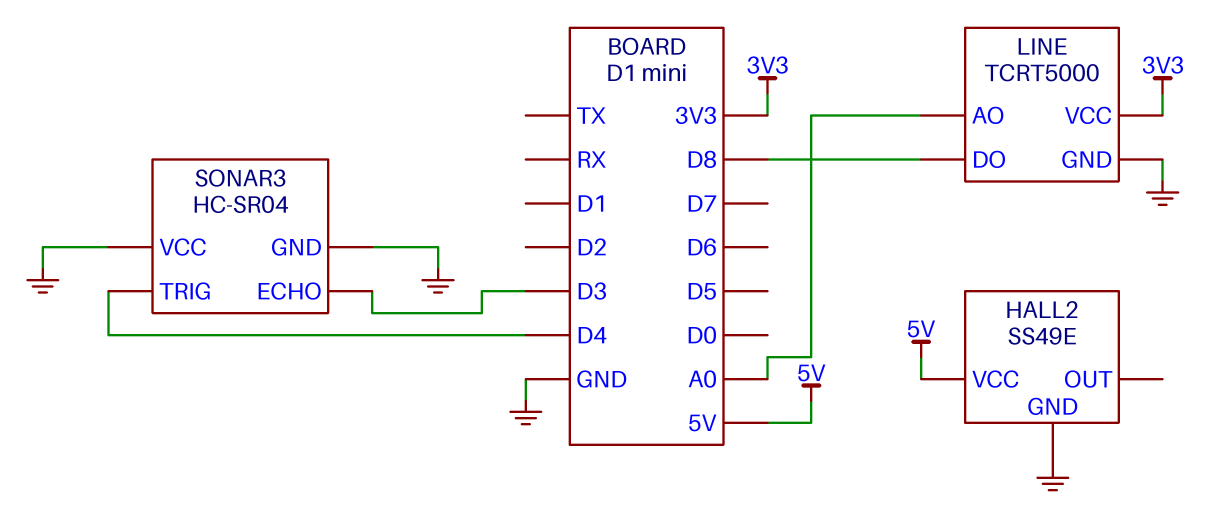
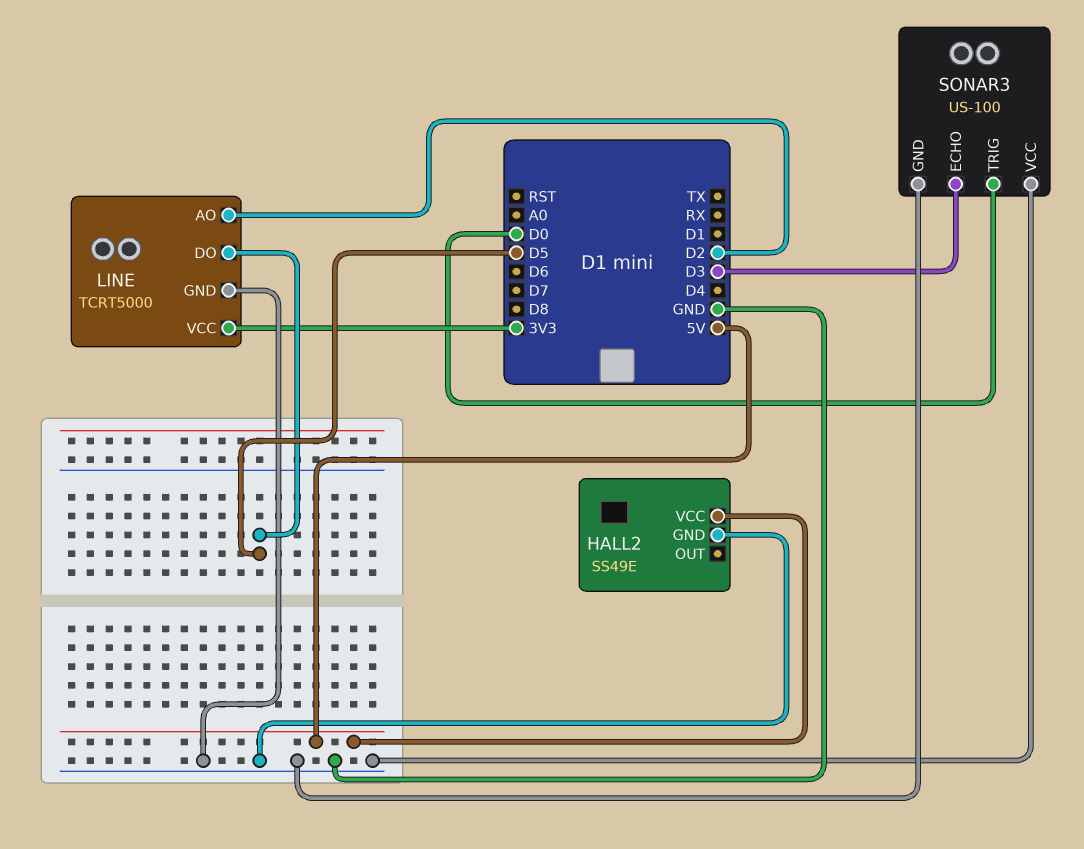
LINE pin AO: A0 -> D2
LINE pin DO: D8 -> D5
SONAR3: HC-SR04 -> US-100
SONAR3 pin TRIG: D4 -> D0

